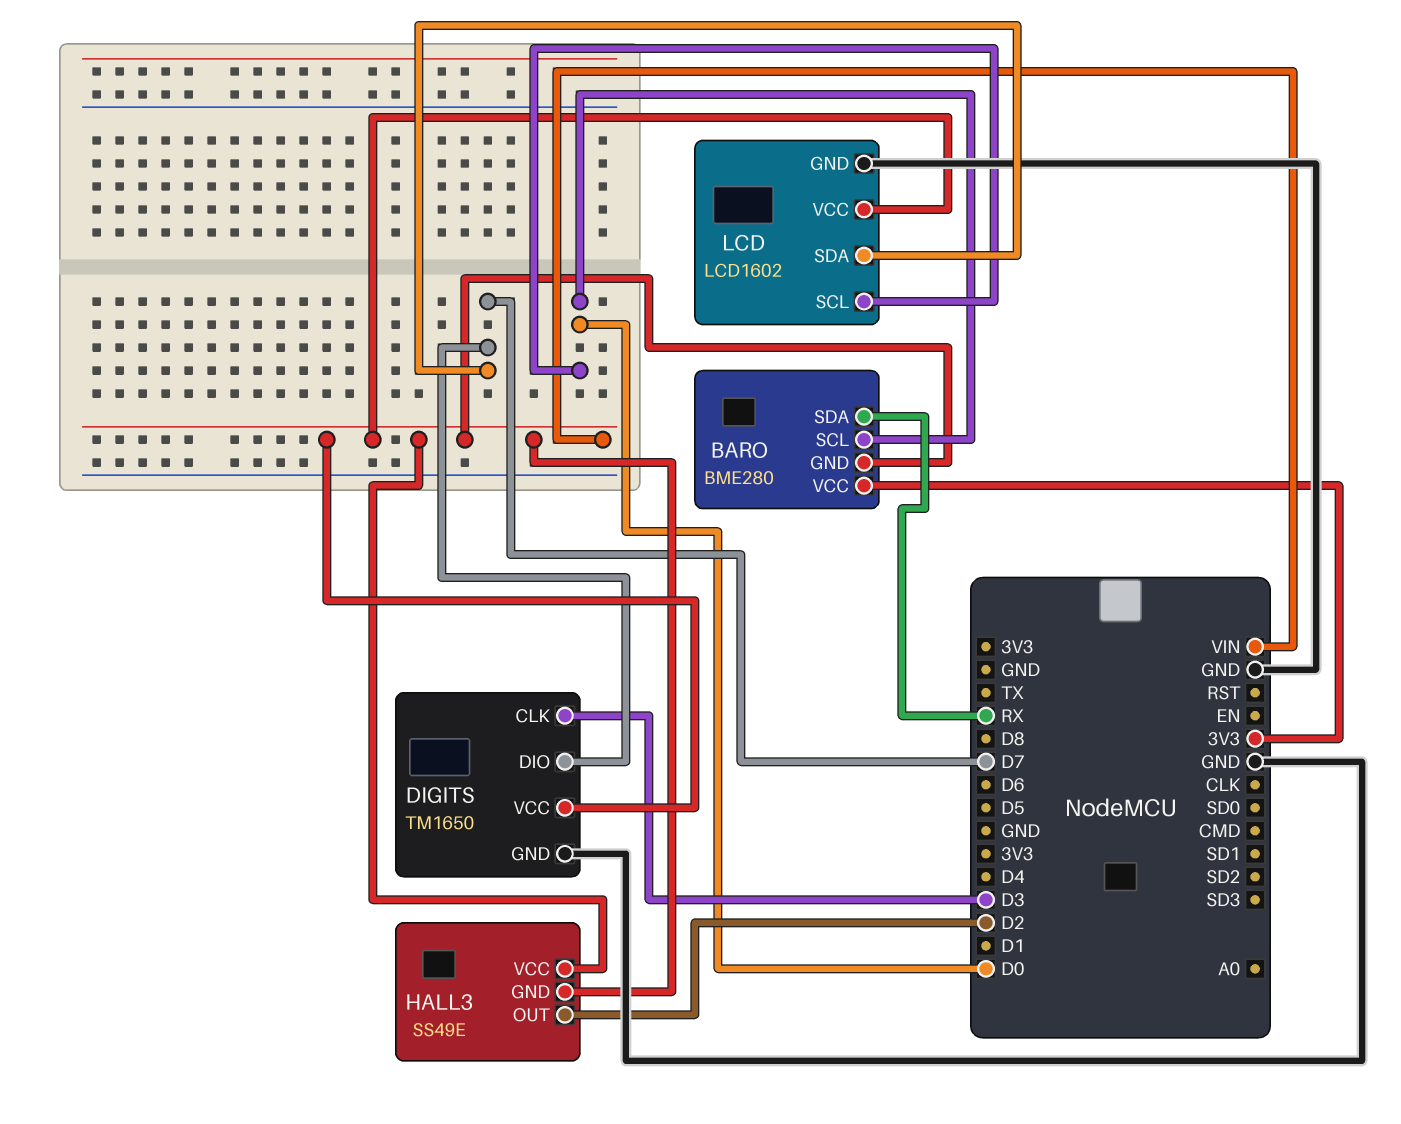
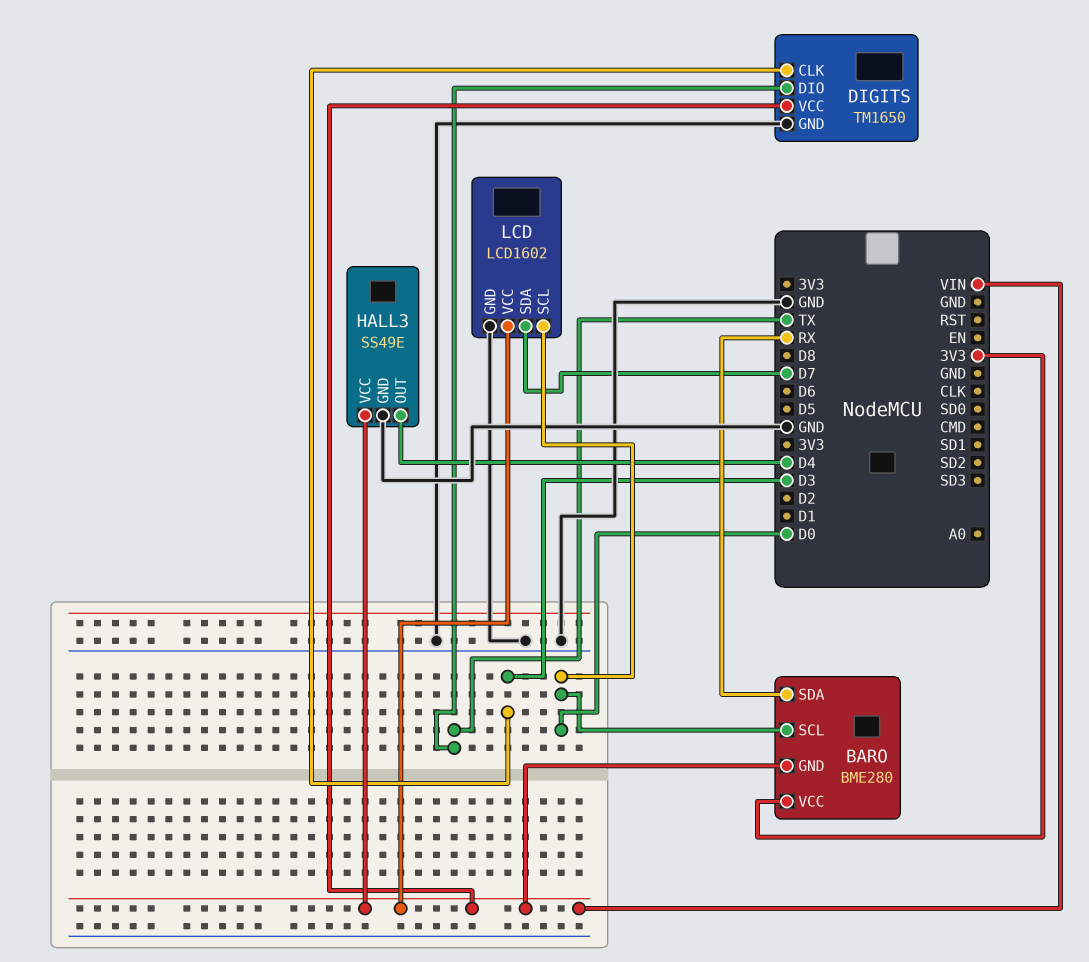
DIGITS pin DIO: D7 -> TX
HALL3 pin GND: VIN -> GND
HALL3 pin OUT: D2 -> D4

